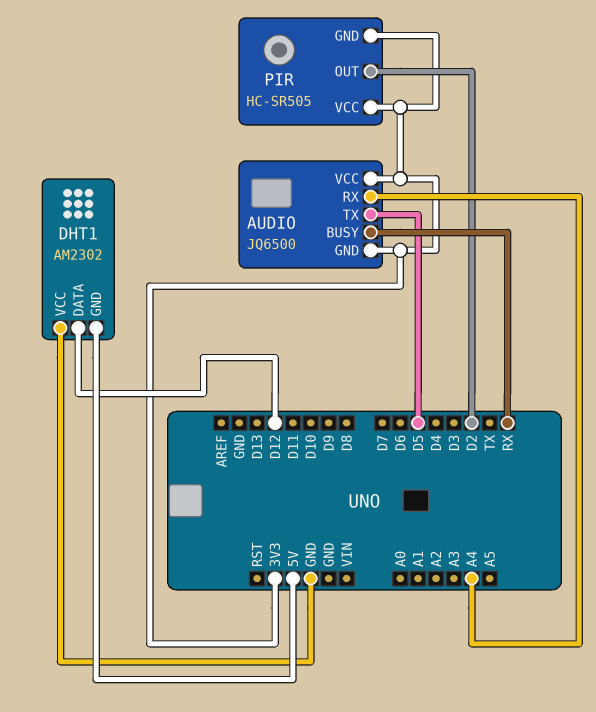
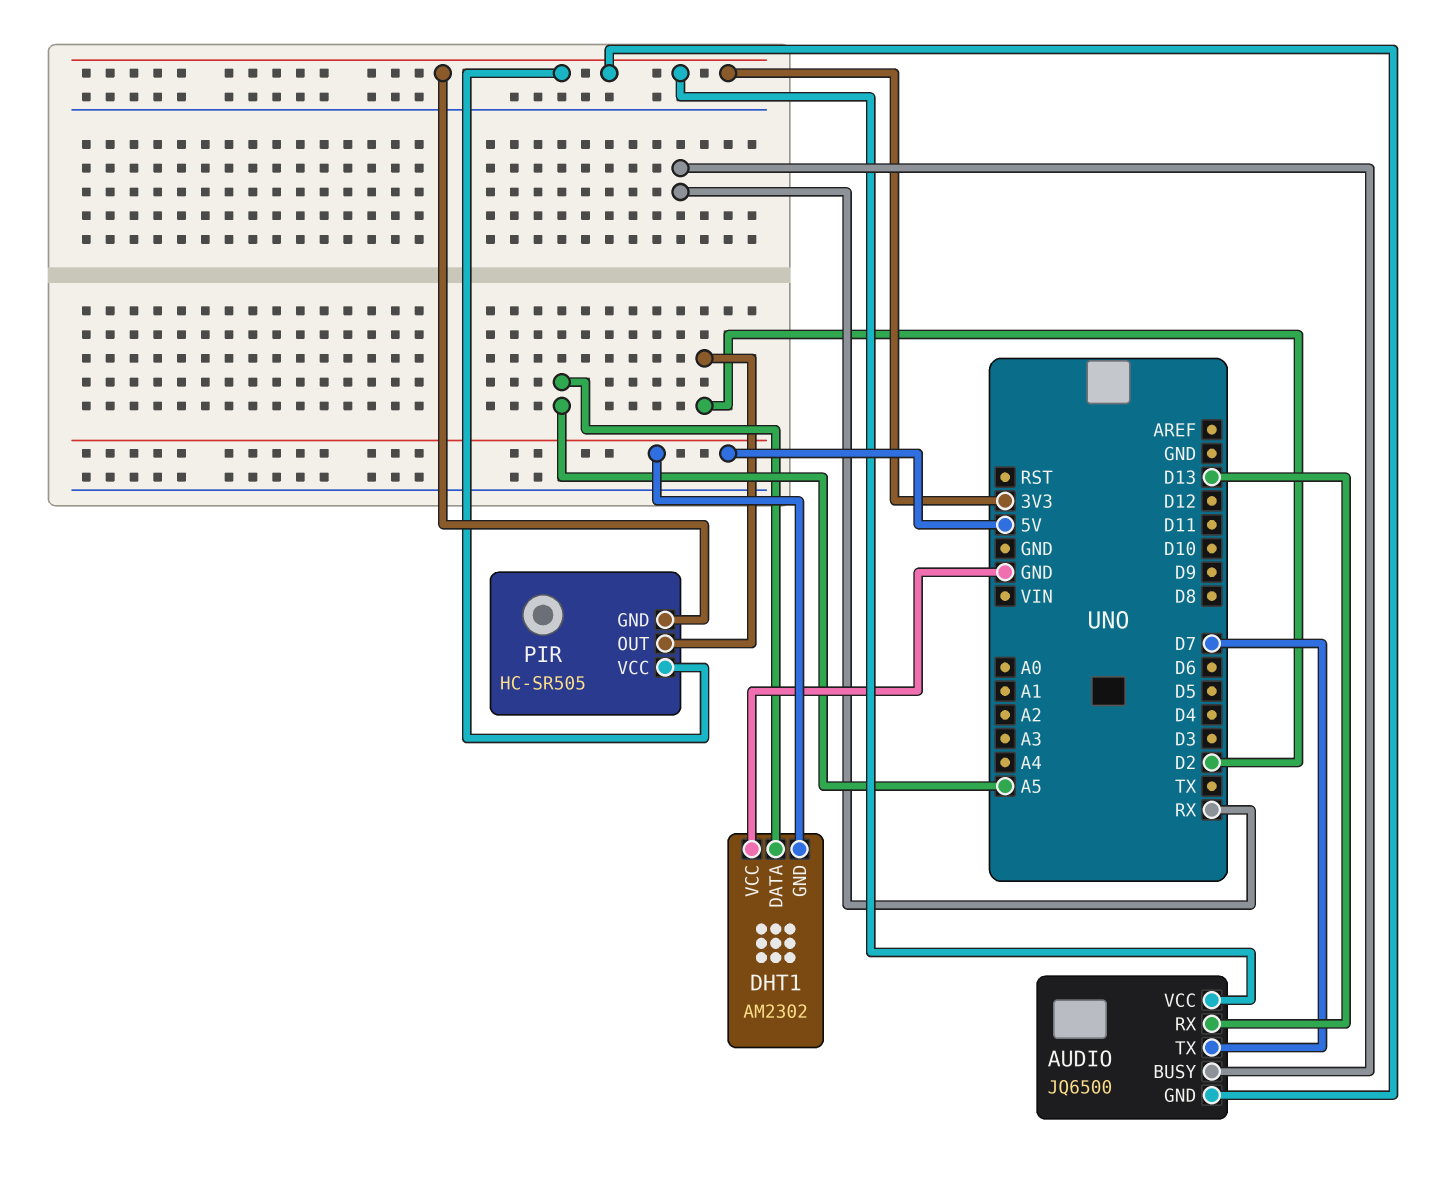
AUDIO pin RX: A4 -> D13
AUDIO pin TX: D5 -> D7
DHT1 pin DATA: D12 -> A5

